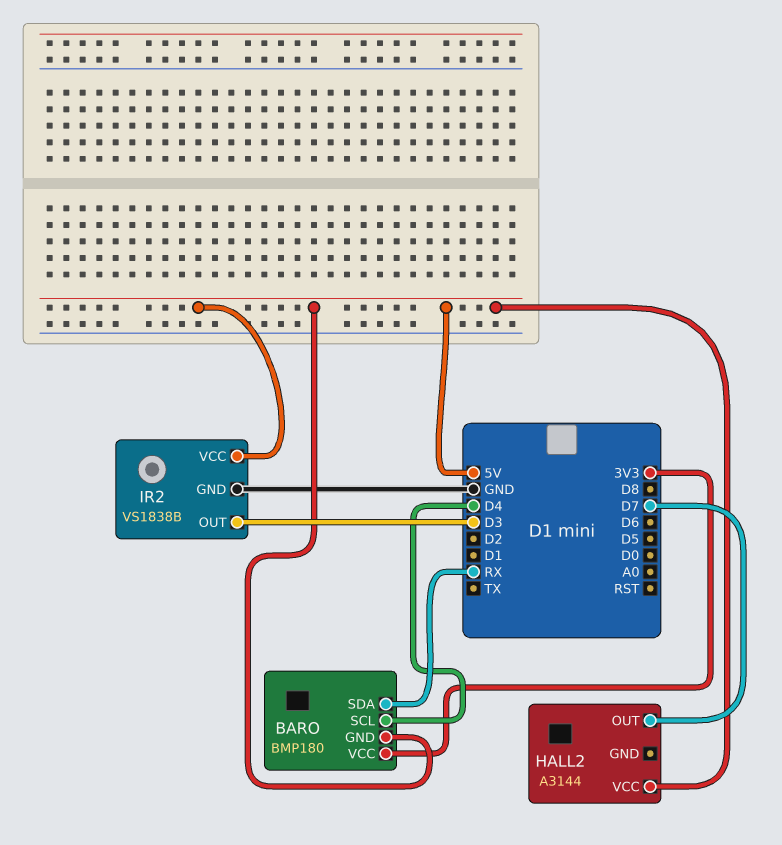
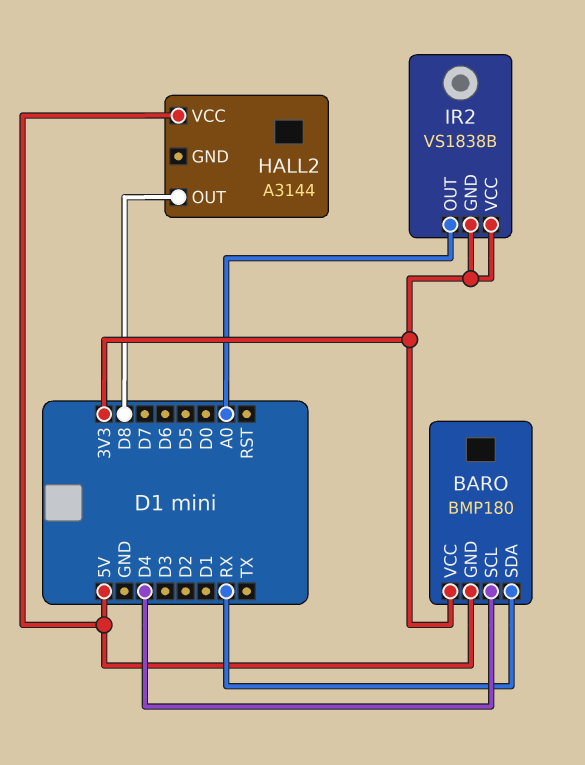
HALL2 pin OUT: D7 -> D8
IR2 pin GND: GND -> 3V3
IR2 pin OUT: D3 -> A0
IR2 pin VCC: 5V -> 3V3

